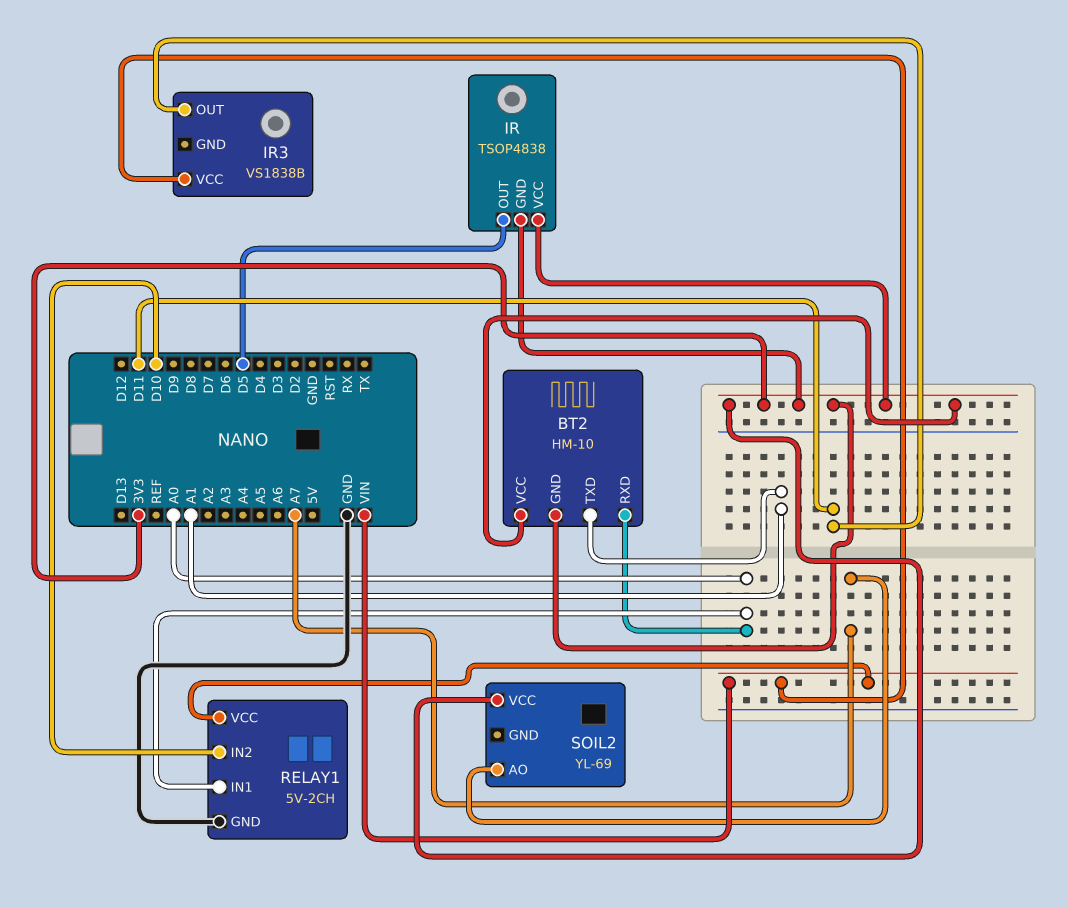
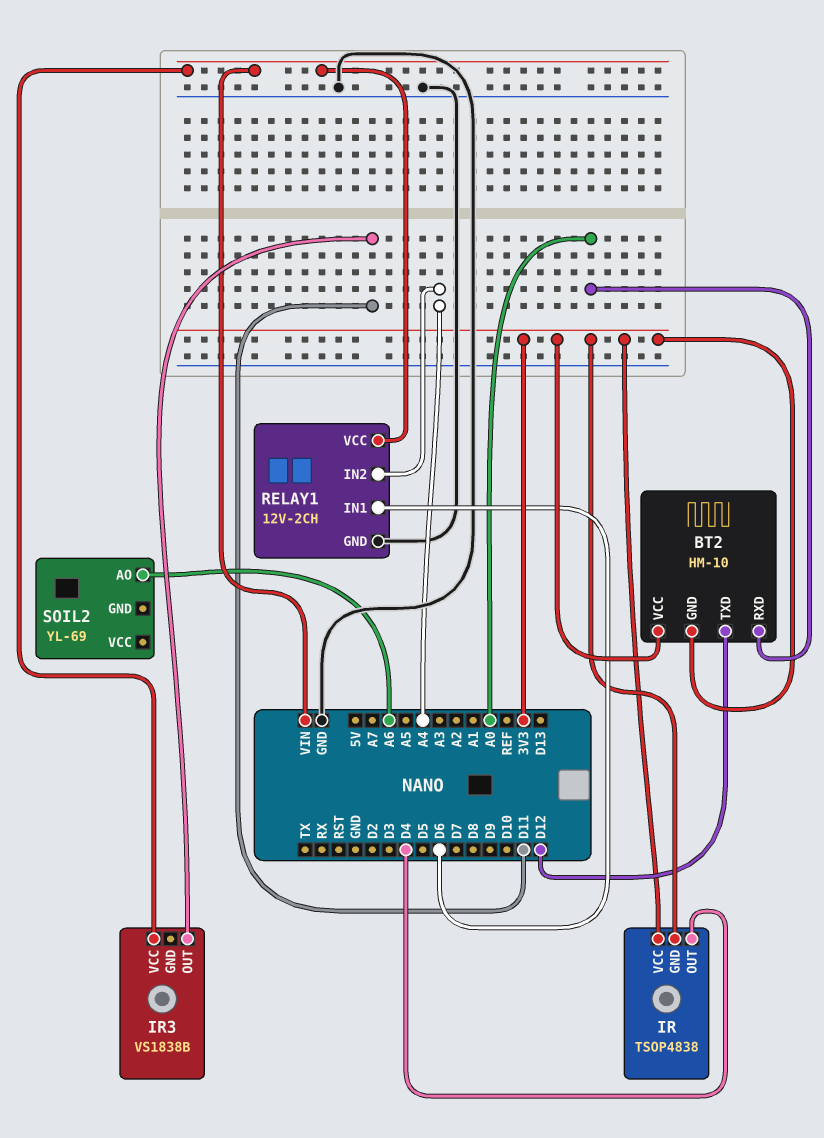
BT2 pin TXD: A1 -> D12
IR pin OUT: D5 -> D4
RELAY1: 5V-2CH -> 12V-2CH
RELAY1 pin IN1: A0 -> D6
RELAY1 pin IN2: D10 -> A4
SOIL2 pin AO: A7 -> A6
SOIL2 pin VCC: 3V3 -> none

